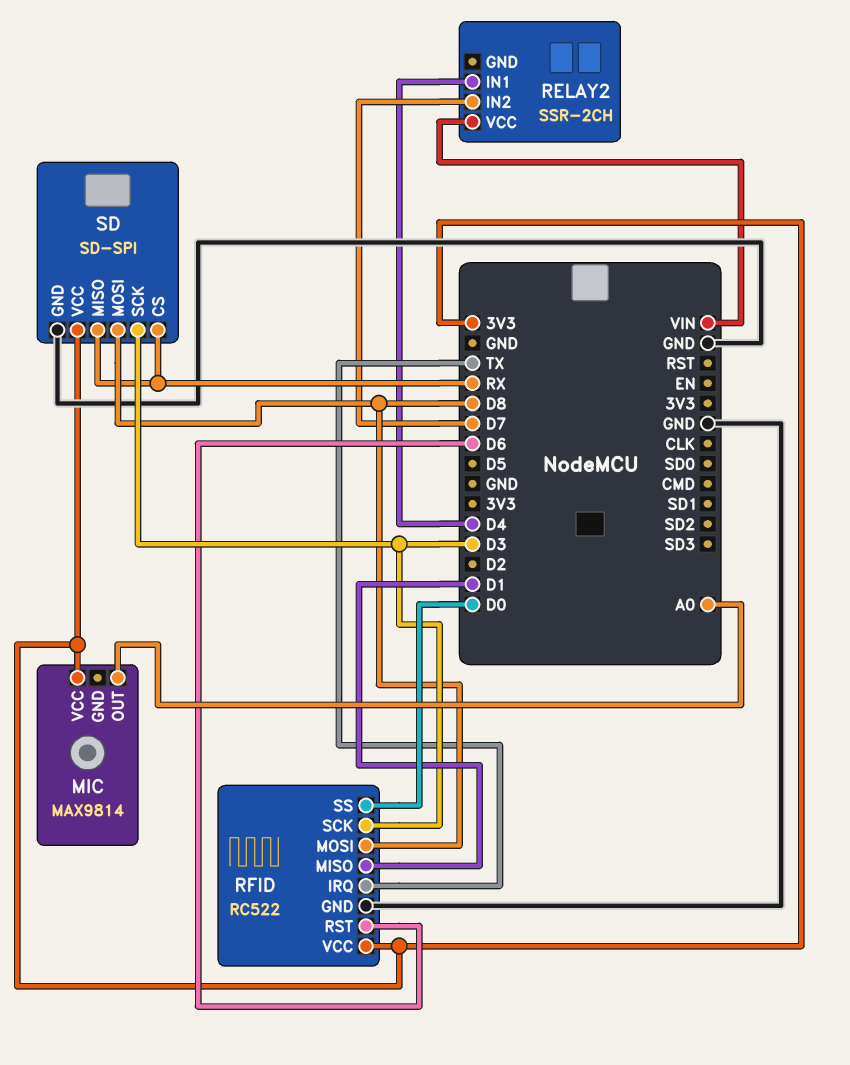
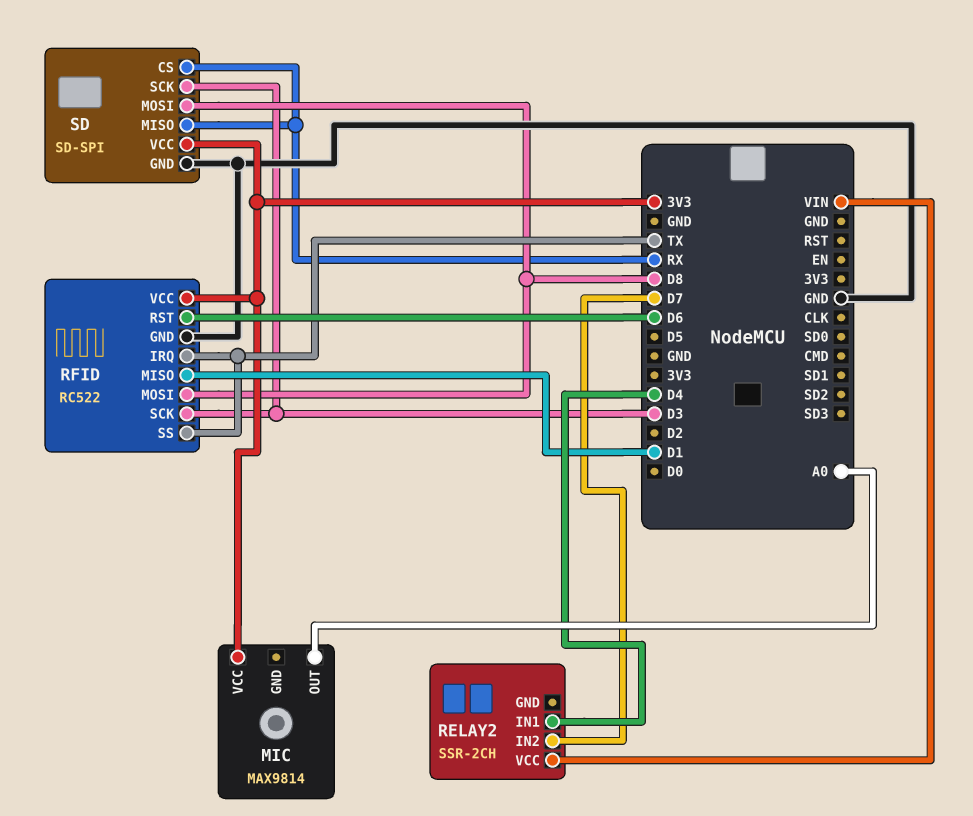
RFID pin SS: D0 -> TX

